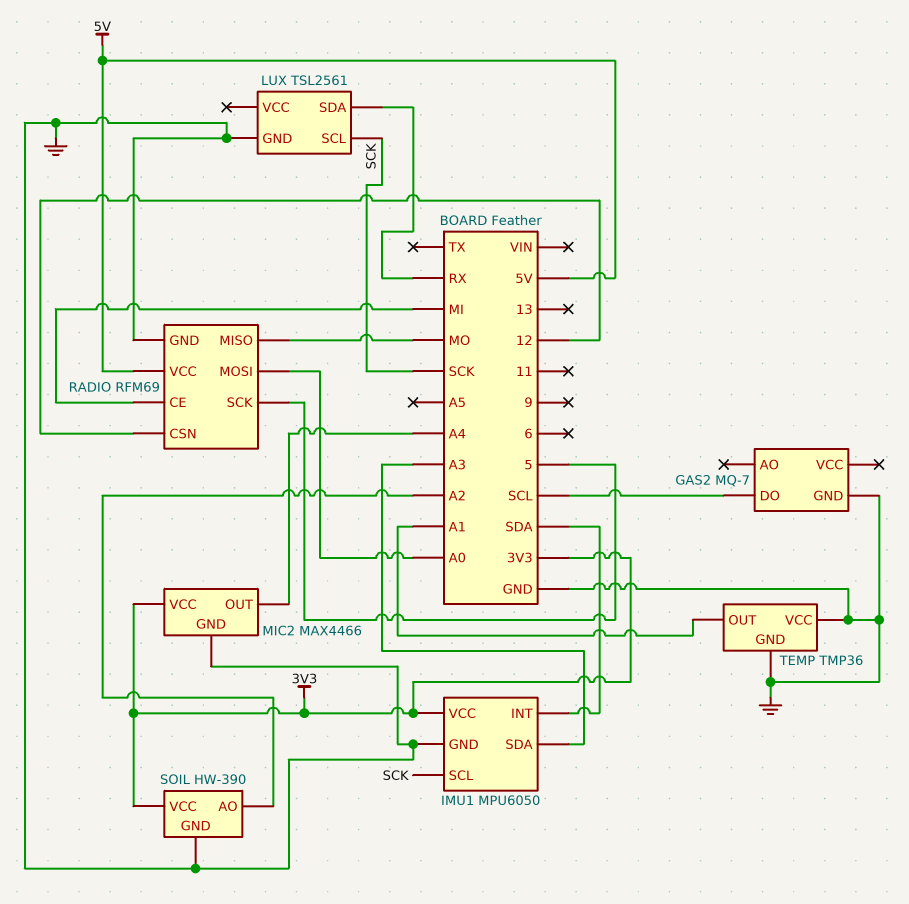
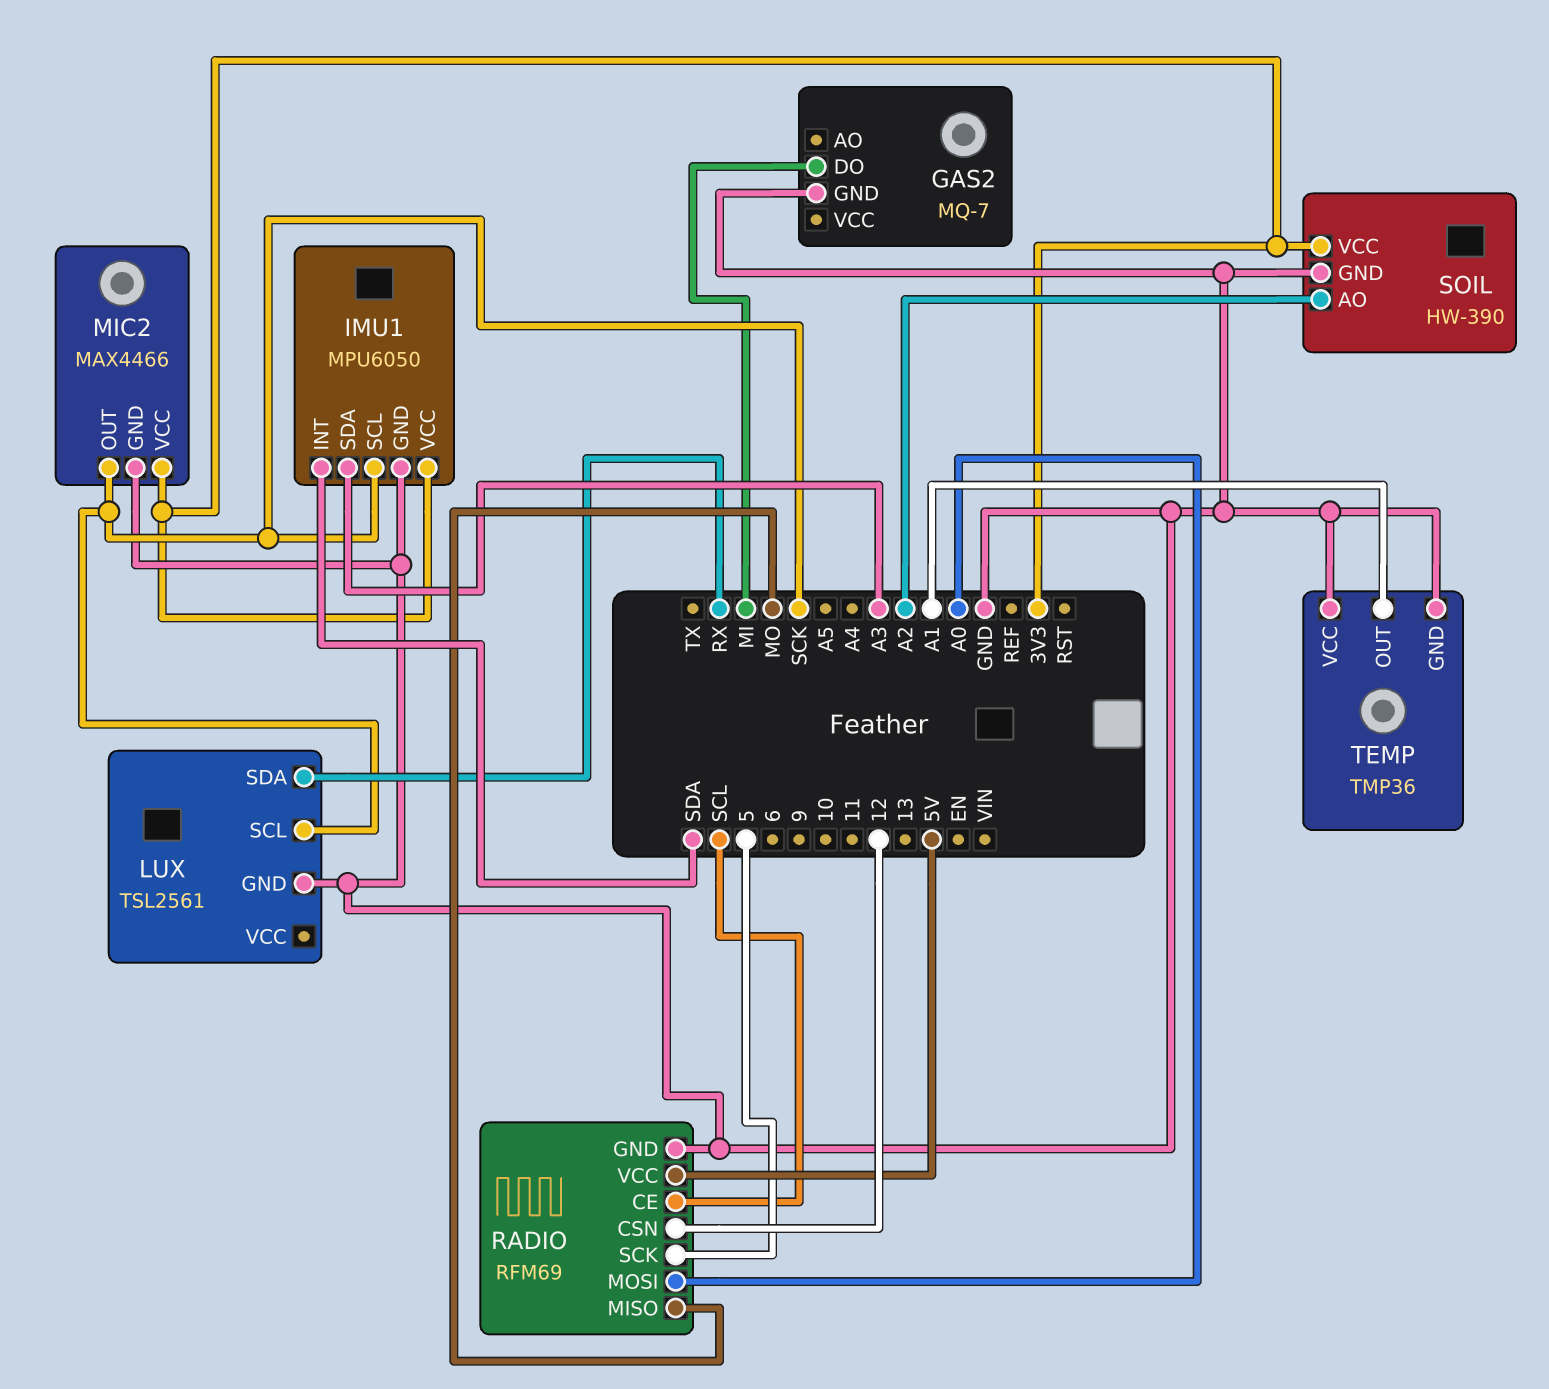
GAS2 pin DO: SCL -> MI
MIC2 pin OUT: A4 -> SCK
RADIO pin CE: MI -> SCL

